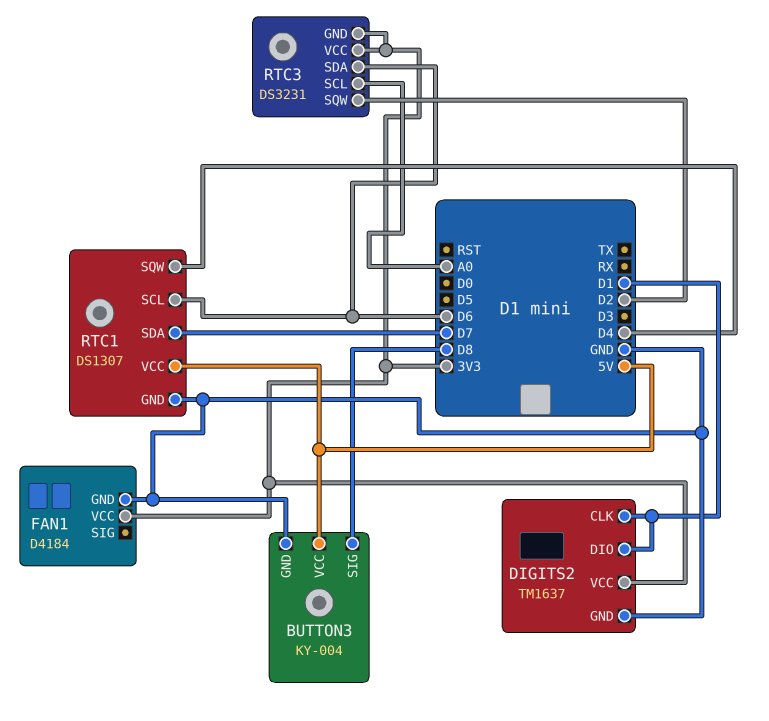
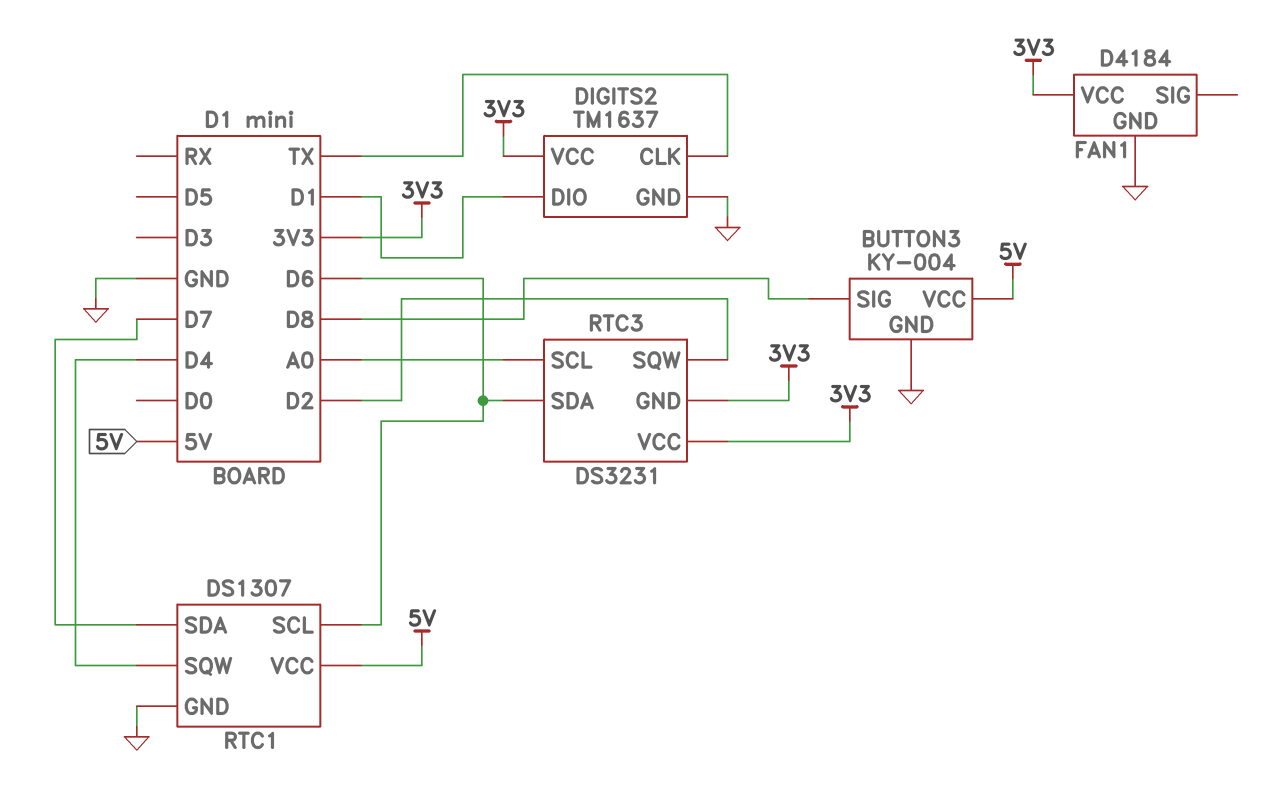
DIGITS2 pin CLK: D1 -> TX

